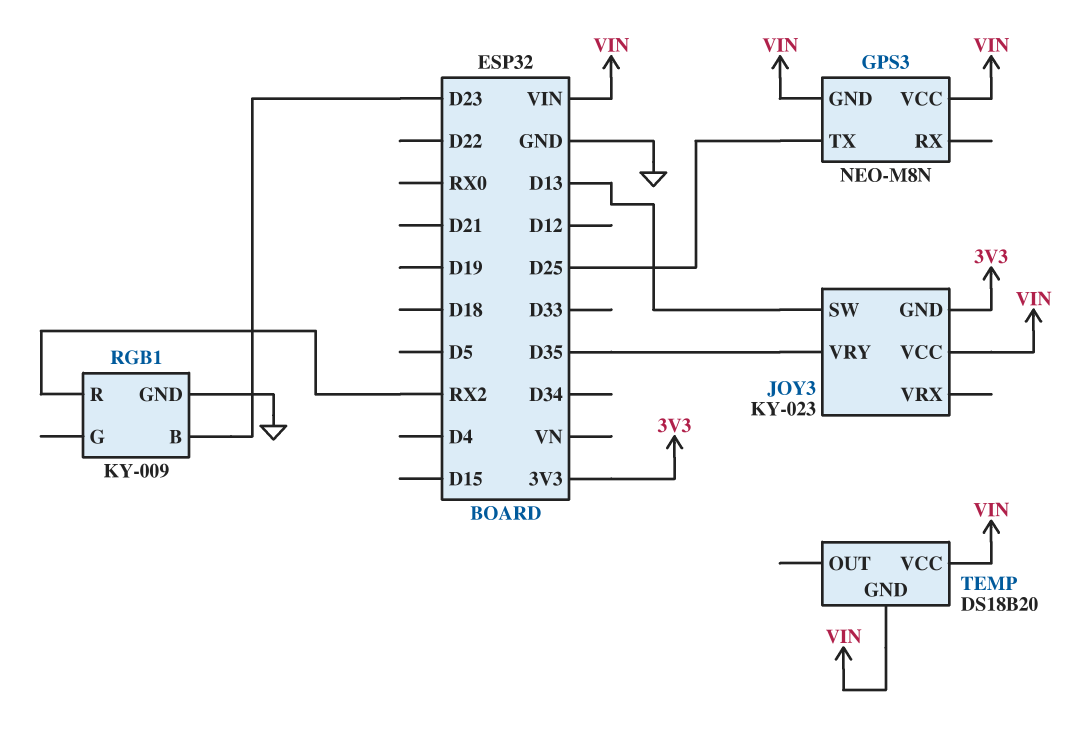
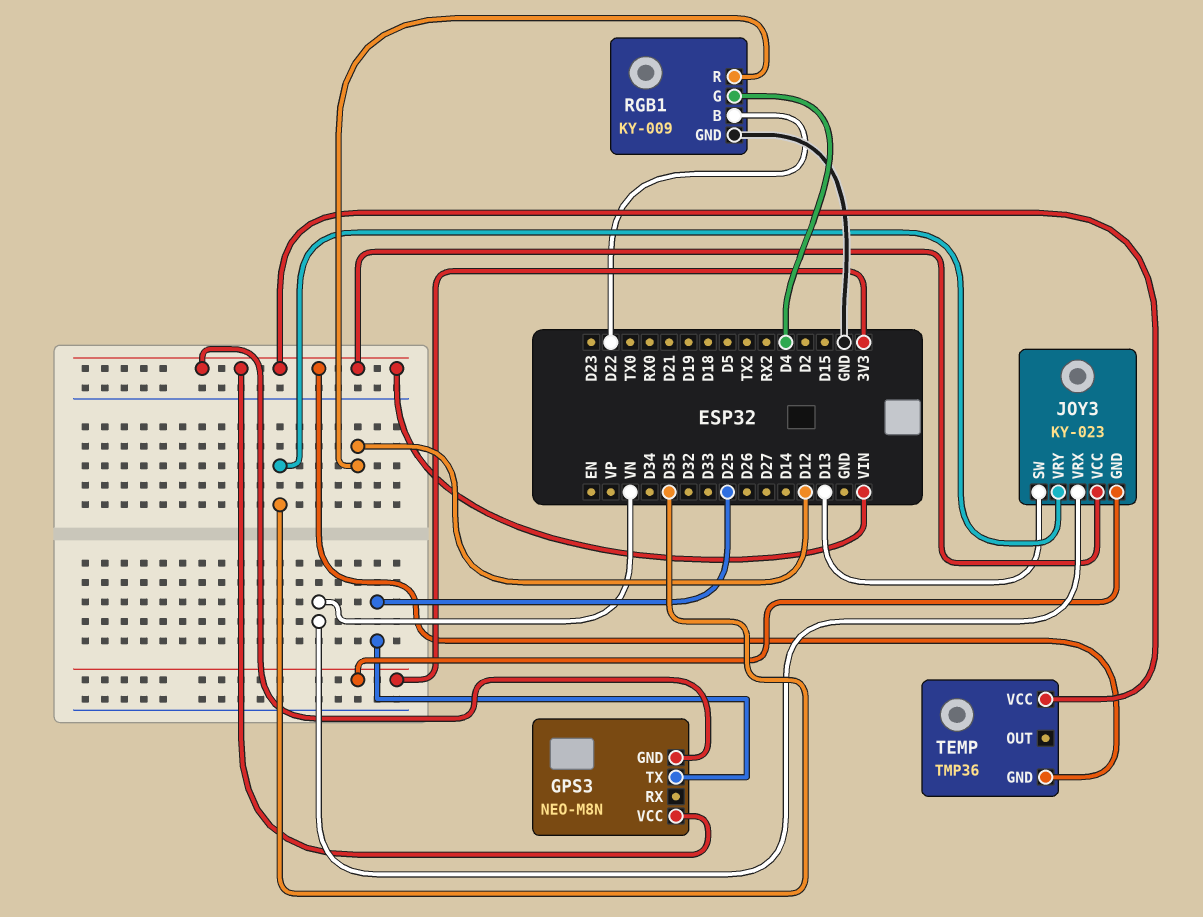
JOY3 pin VRX: none -> VN
RGB1 pin B: D23 -> D22
RGB1 pin G: none -> D4
RGB1 pin R: RX2 -> D12
TEMP: DS18B20 -> TMP36

